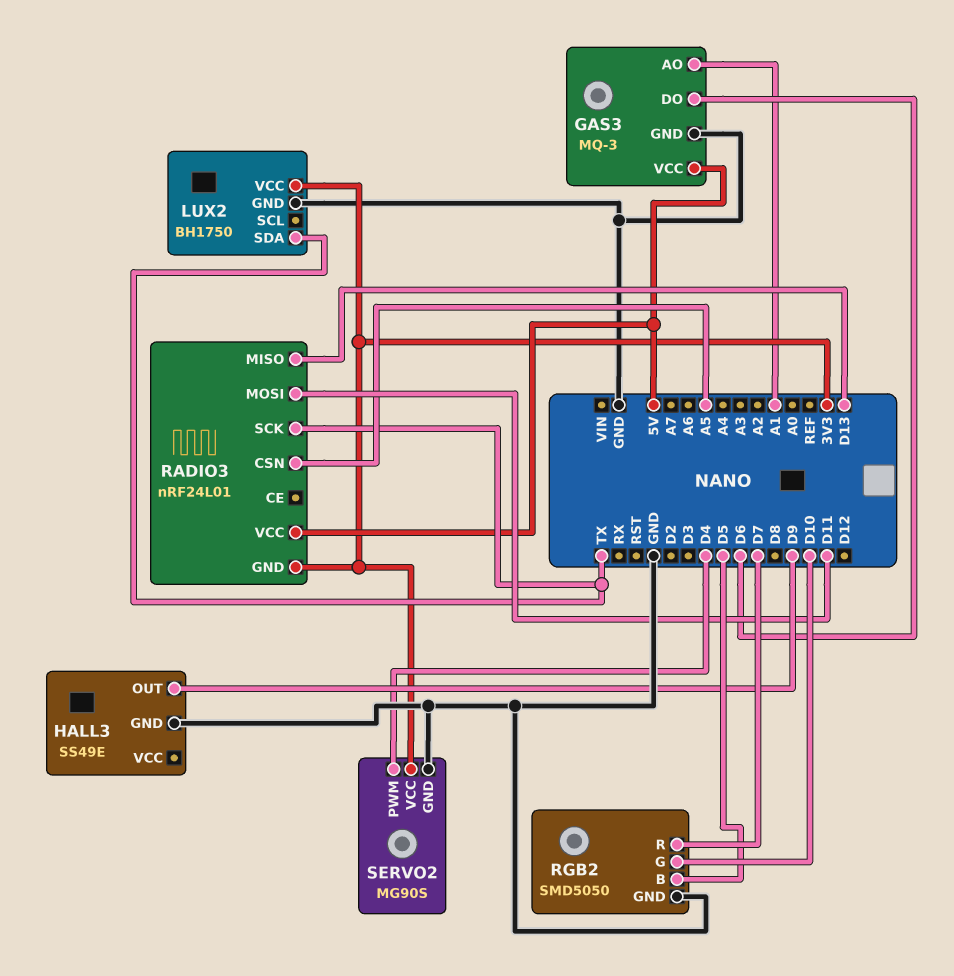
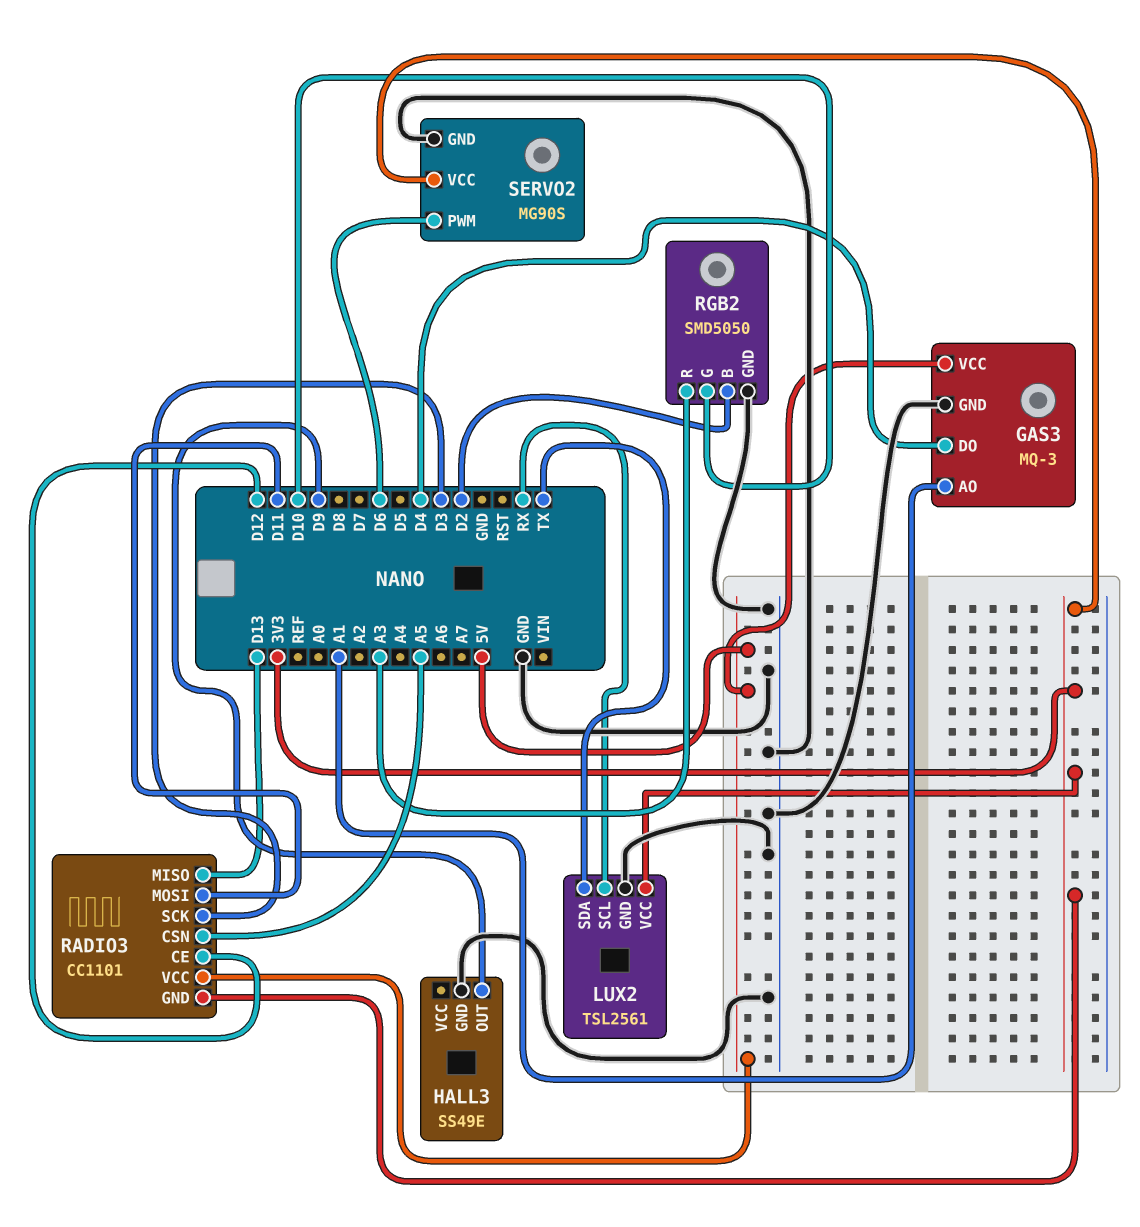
GAS3 pin DO: D6 -> D4
LUX2: BH1750 -> TSL2561
LUX2 pin SCL: none -> RX
RADIO3: nRF24L01 -> CC1101
RADIO3 pin CE: none -> D12
RADIO3 pin SCK: TX -> D3
RGB2 pin B: D5 -> D2
RGB2 pin R: D7 -> A3
SERVO2 pin PWM: D4 -> D6

